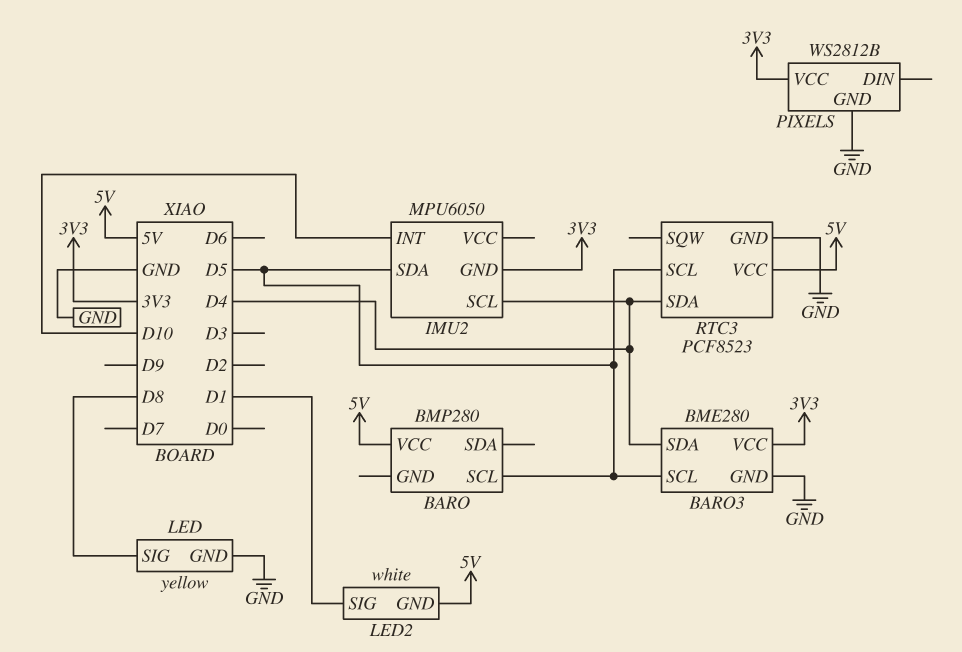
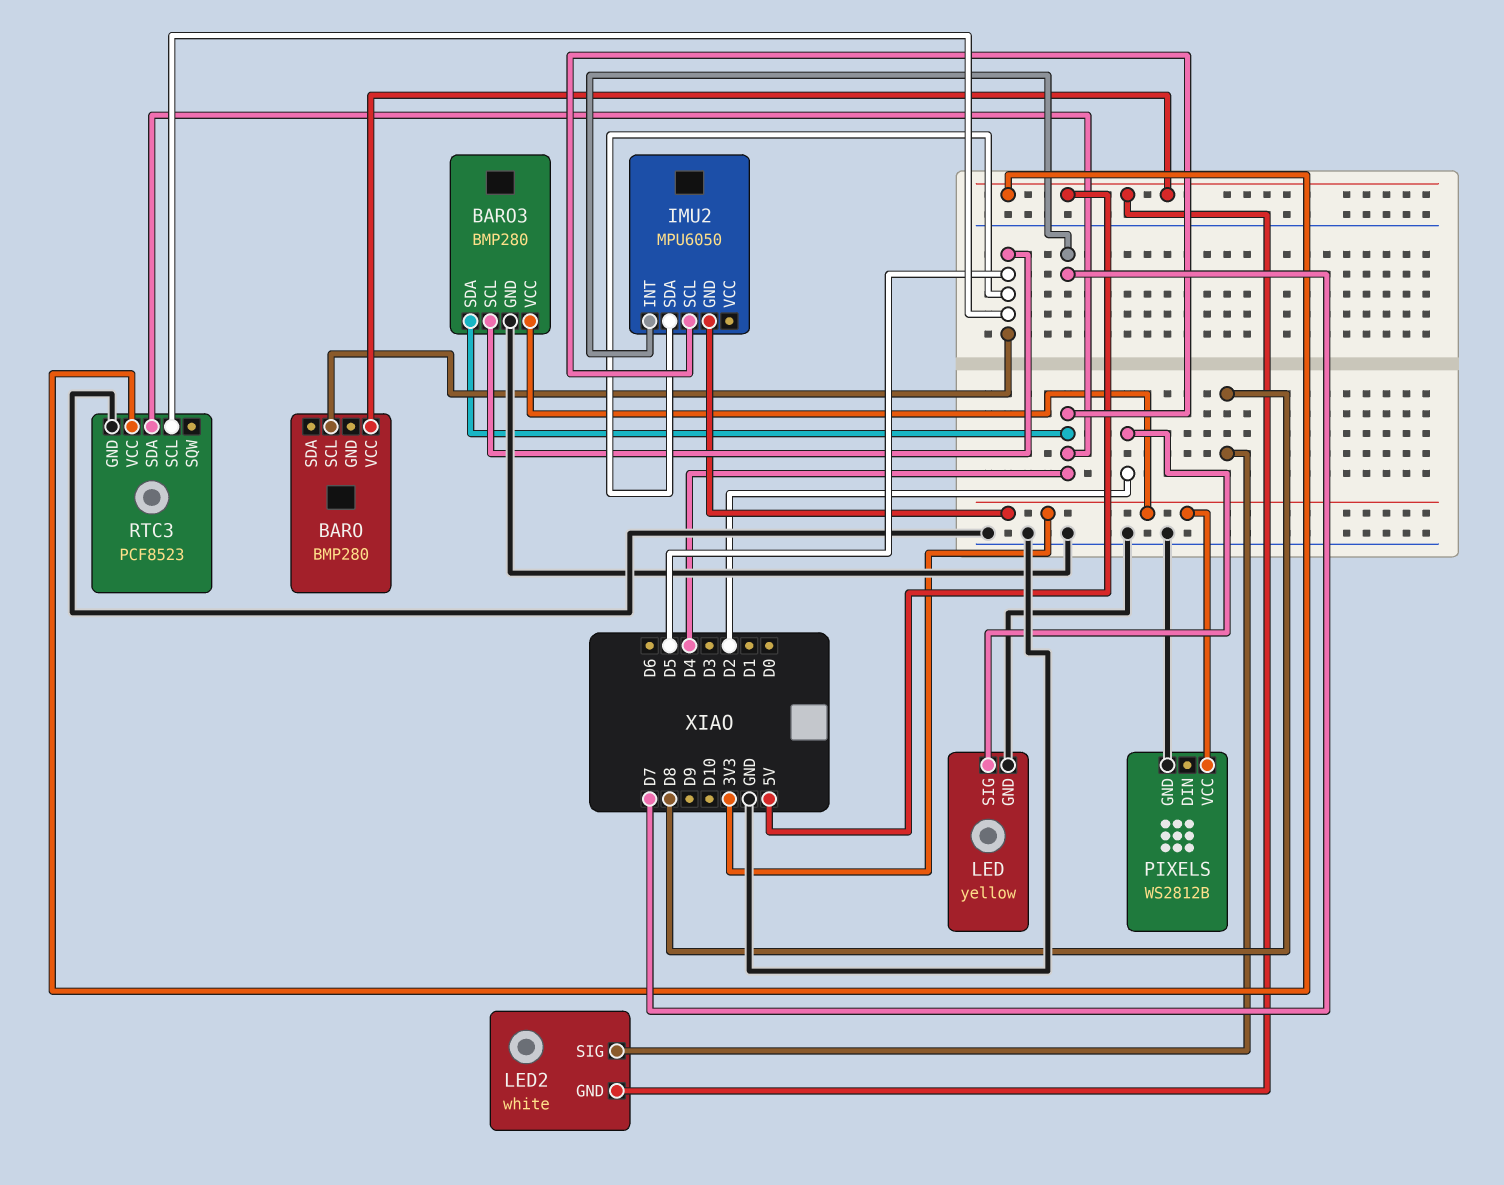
BARO3: BME280 -> BMP280
IMU2 pin INT: D10 -> D7
LED pin SIG: D8 -> D2
LED2 pin SIG: D1 -> D8

